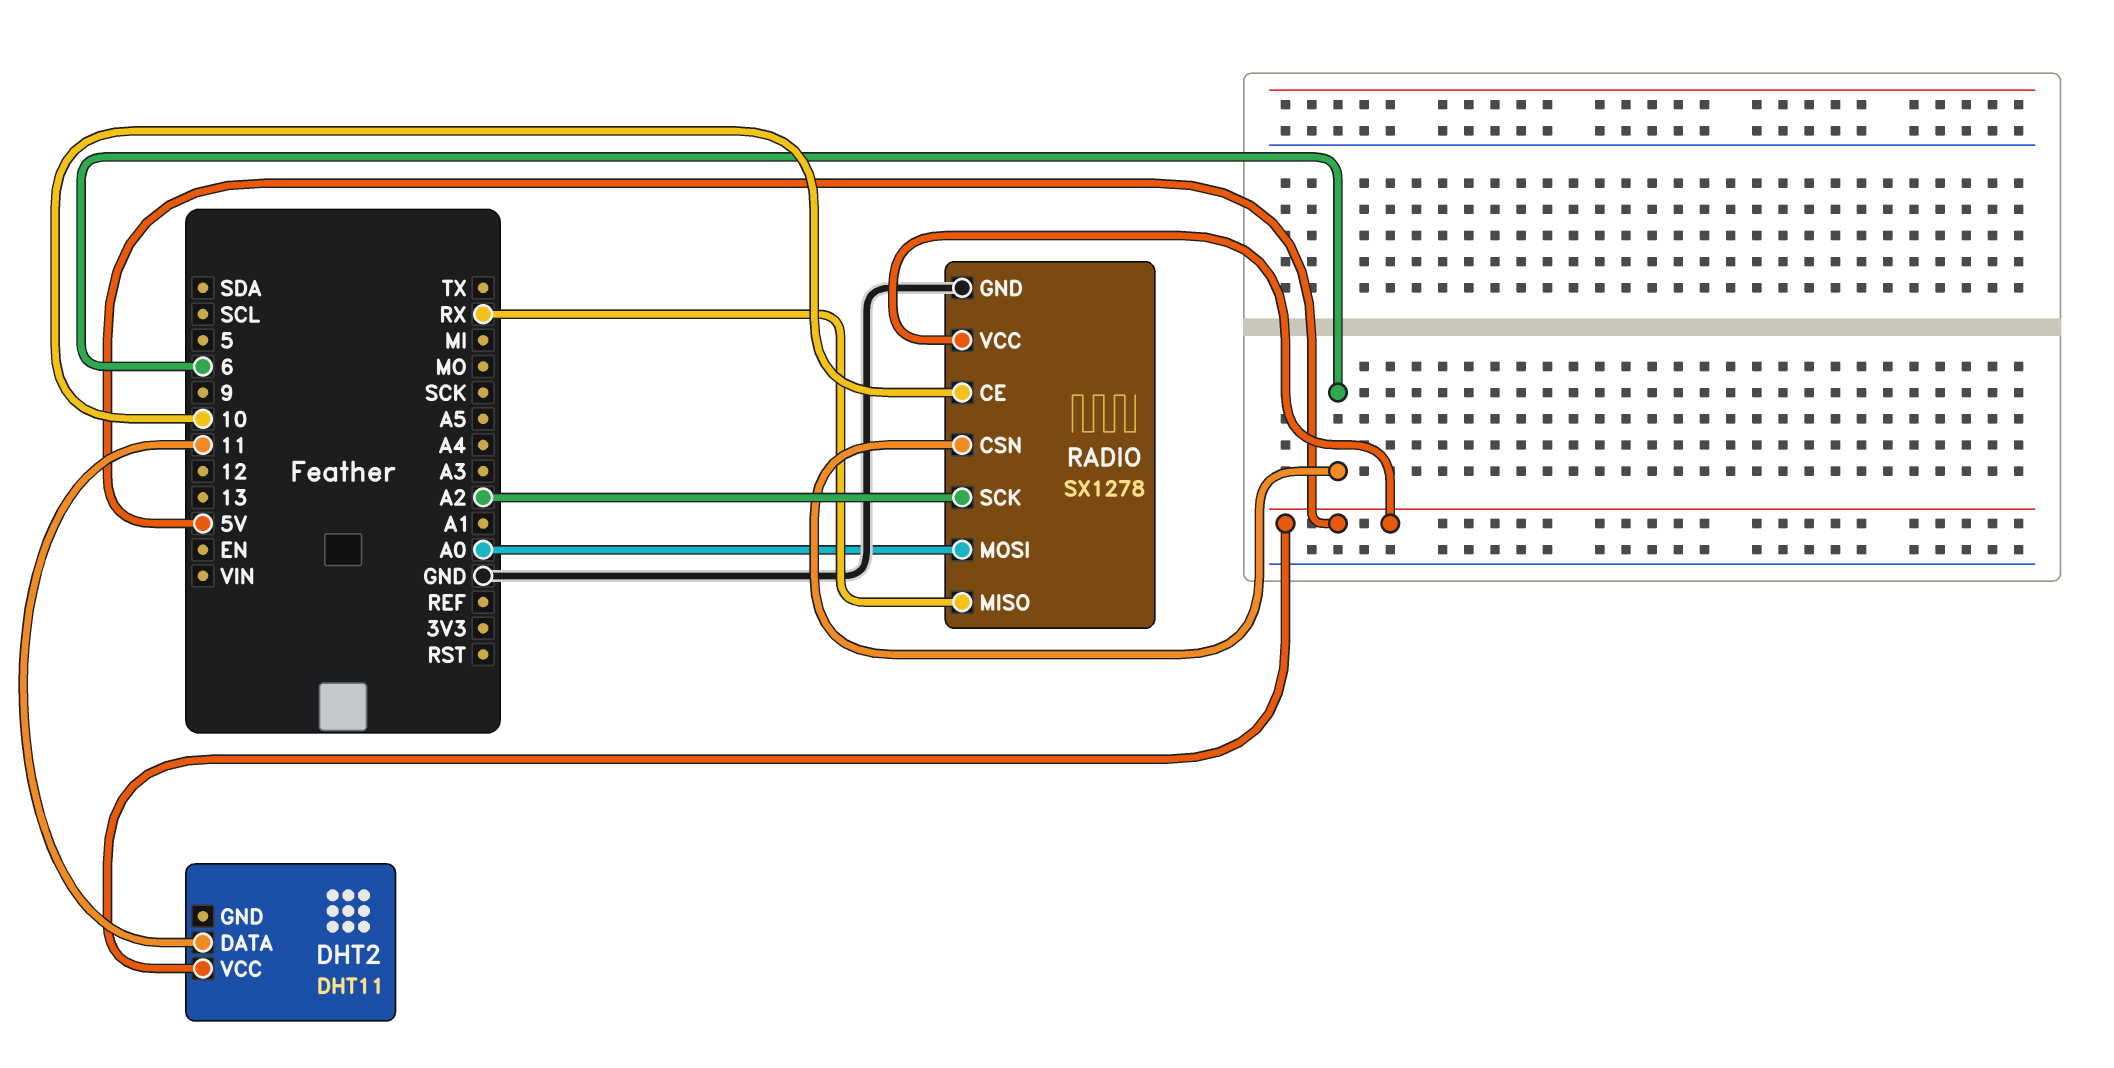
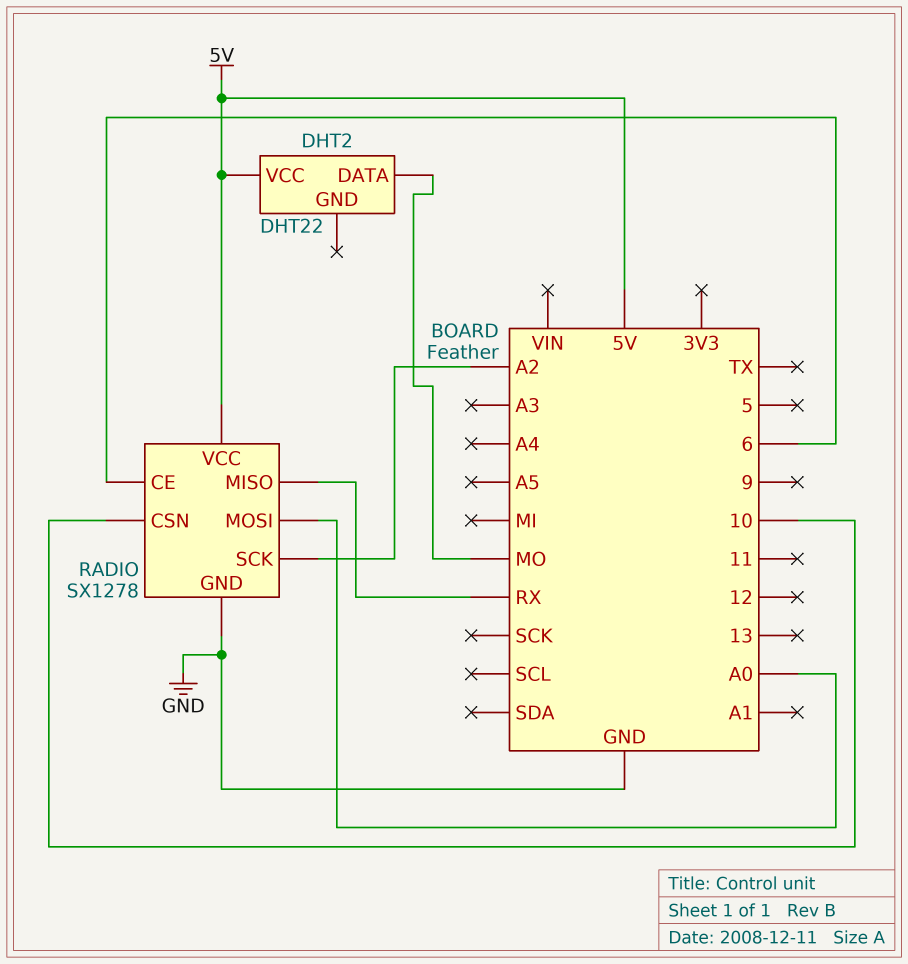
DHT2: DHT11 -> DHT22
DHT2 pin DATA: 11 -> MO
RADIO pin CE: 10 -> 6
RADIO pin CSN: 6 -> 10

